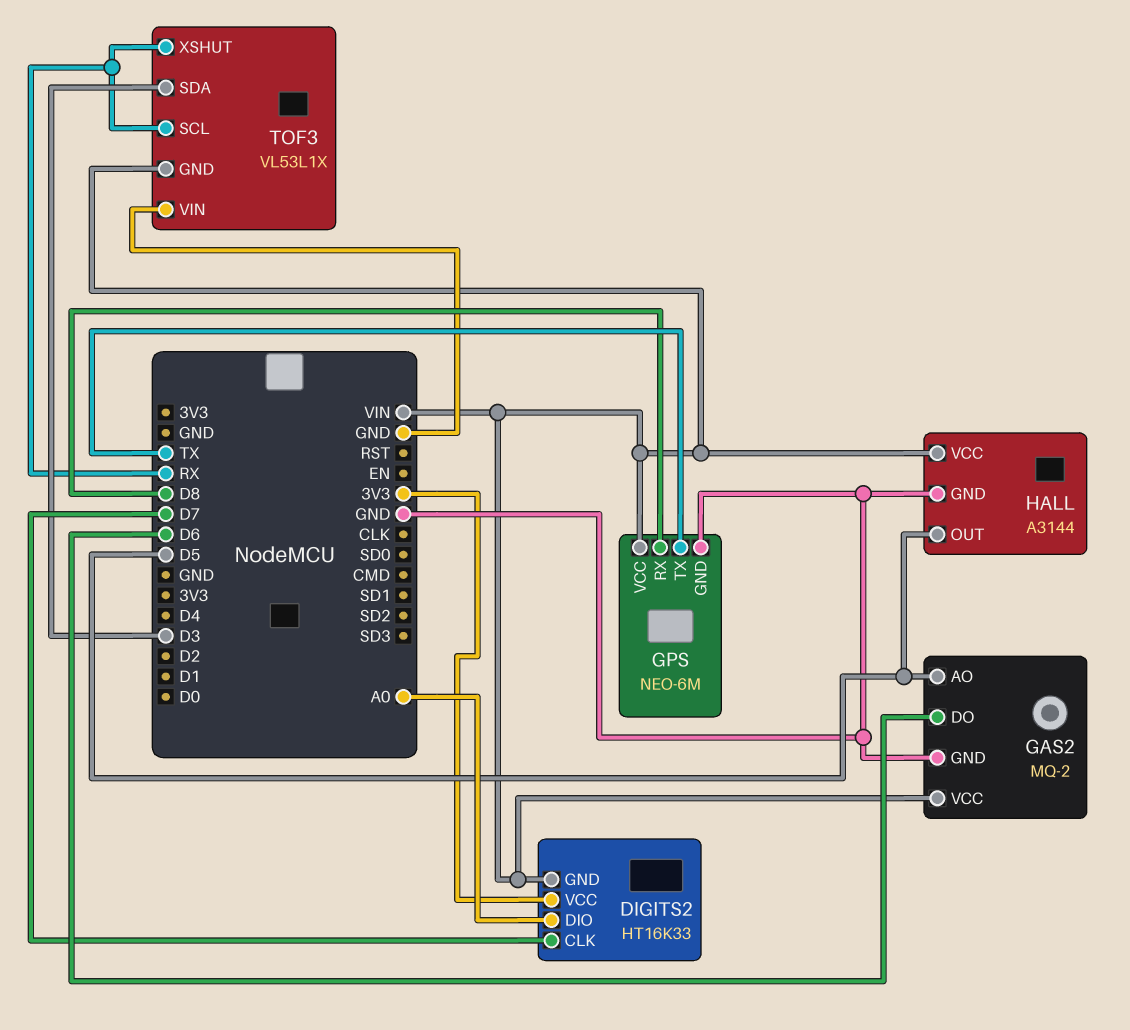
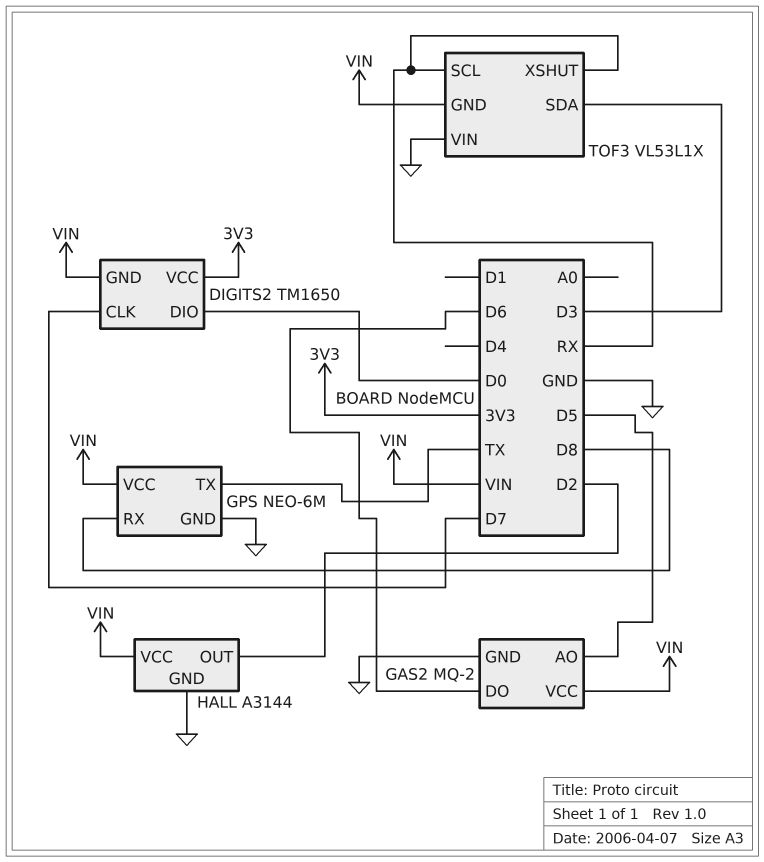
DIGITS2: HT16K33 -> TM1650
DIGITS2 pin DIO: A0 -> D0
HALL pin OUT: D5 -> D2

